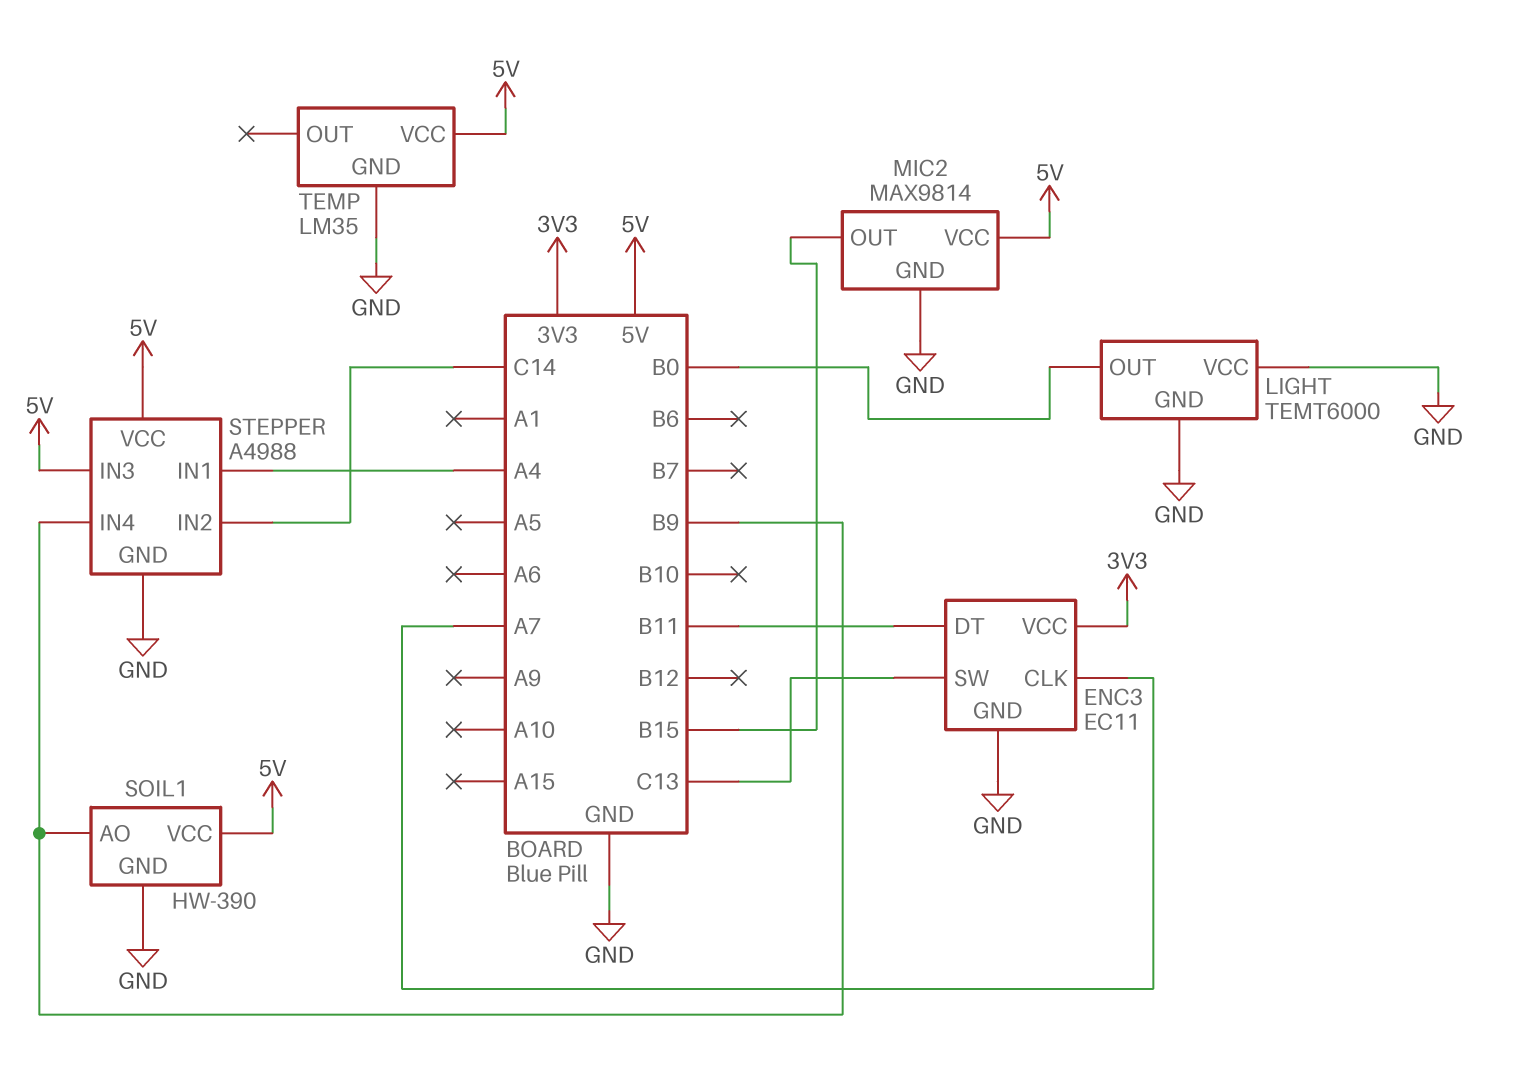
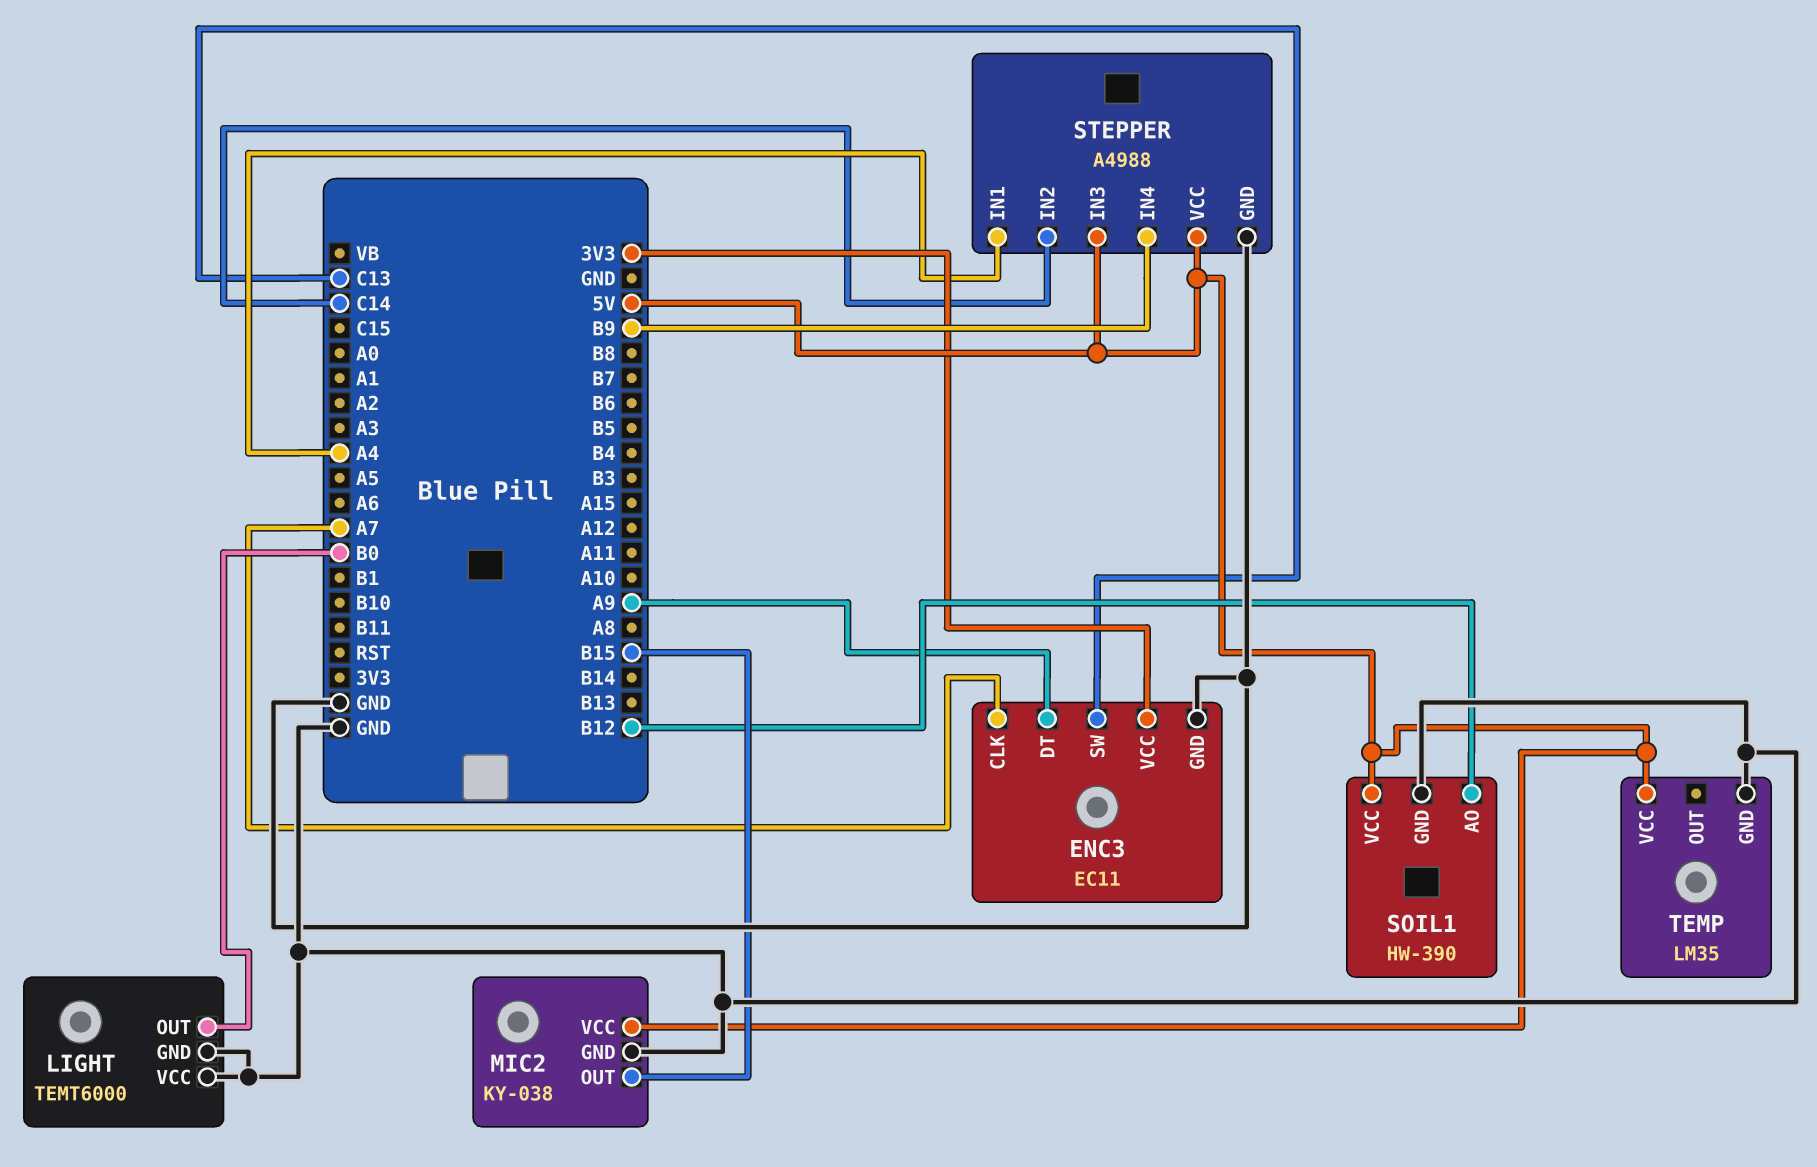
ENC3 pin DT: B11 -> A9
MIC2: MAX9814 -> KY-038
SOIL1 pin AO: B9 -> B12

